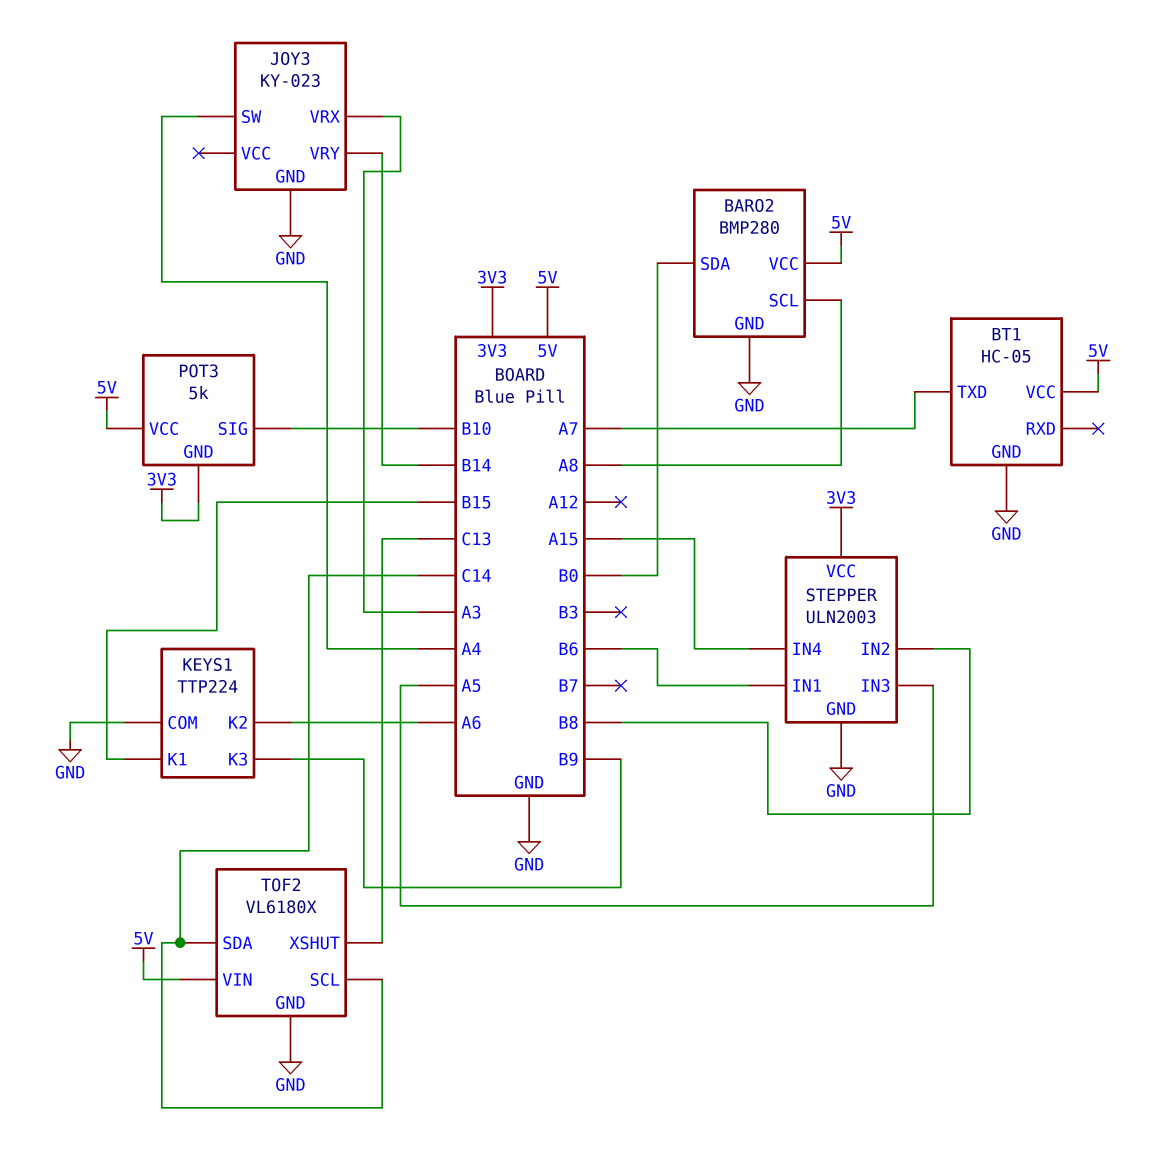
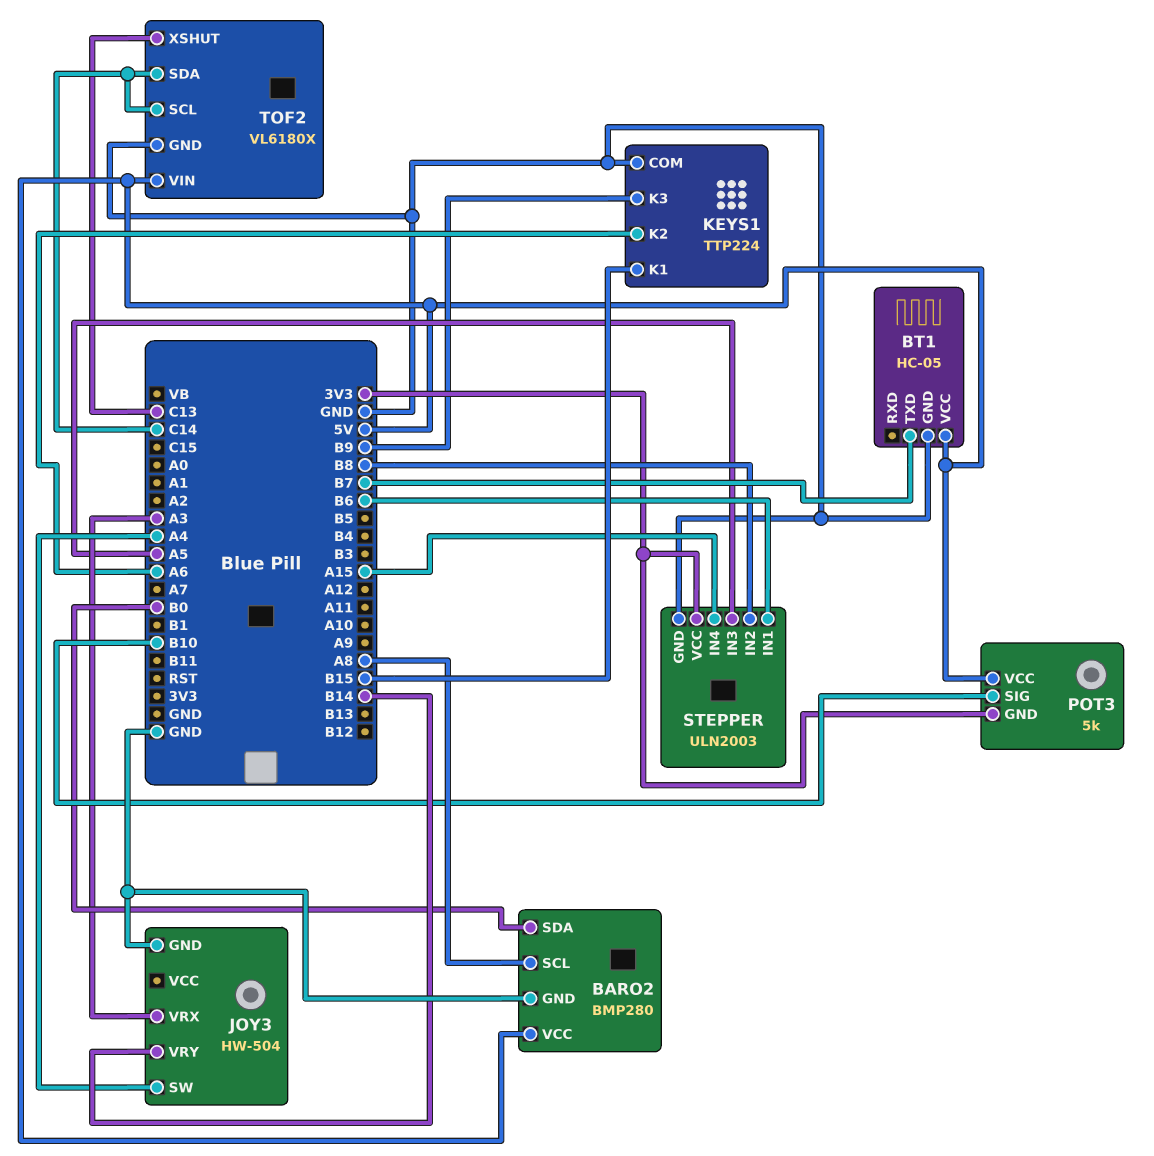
BT1 pin TXD: A7 -> B7
JOY3: KY-023 -> HW-504

